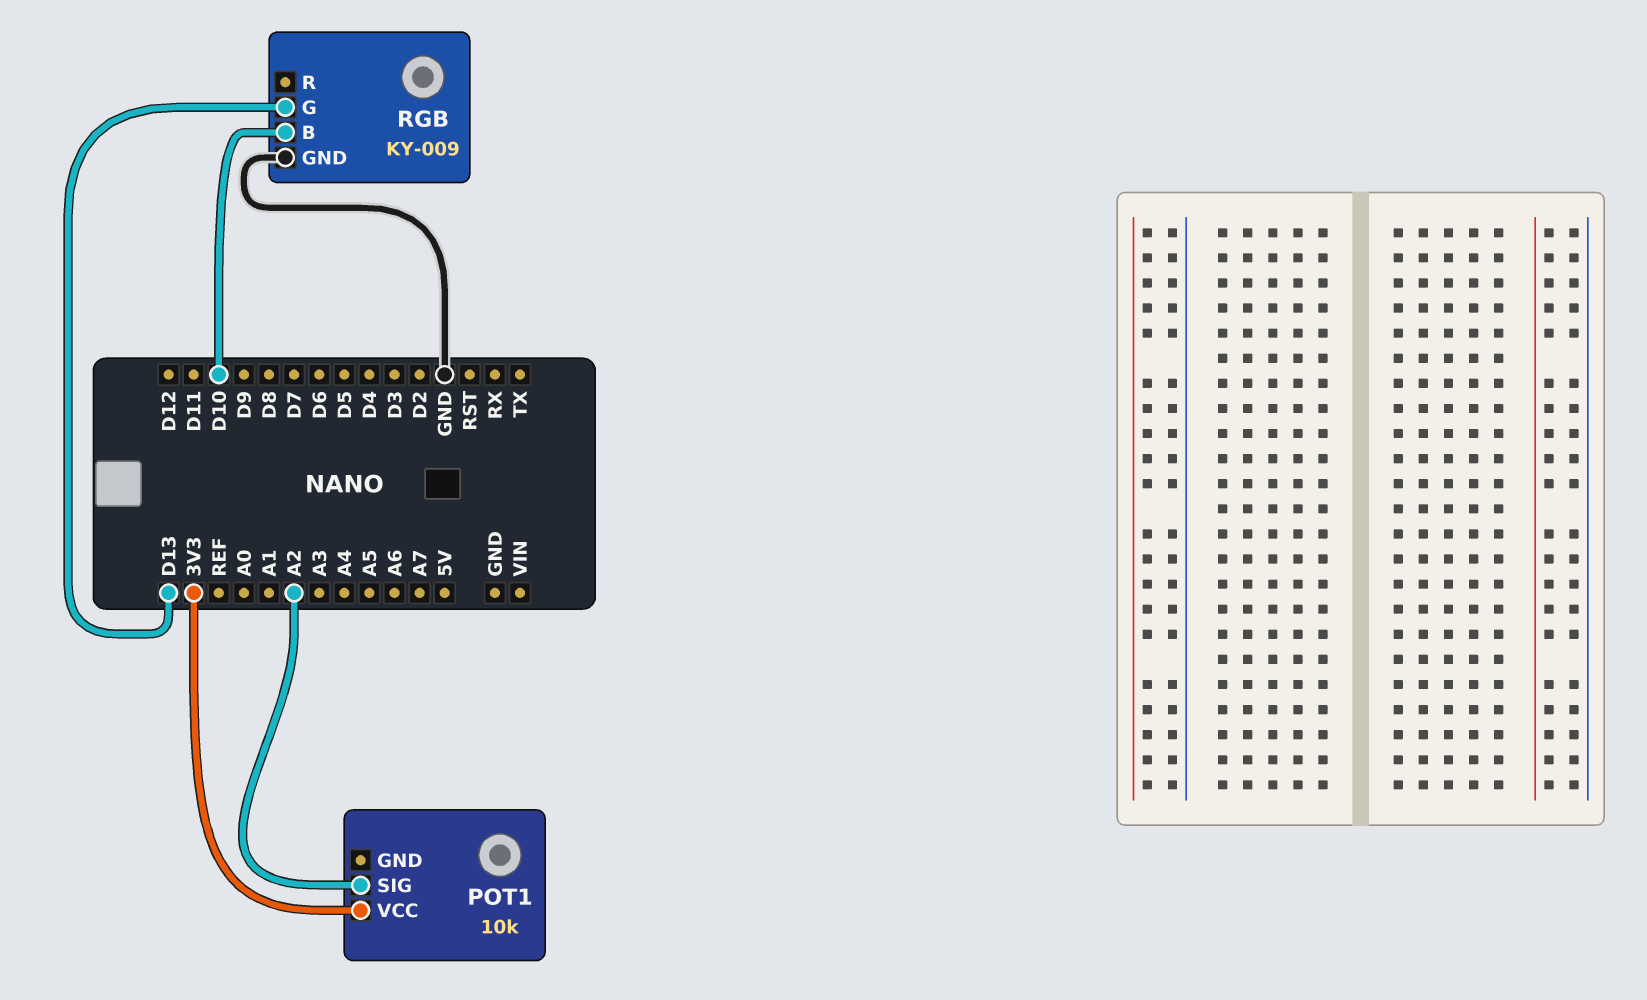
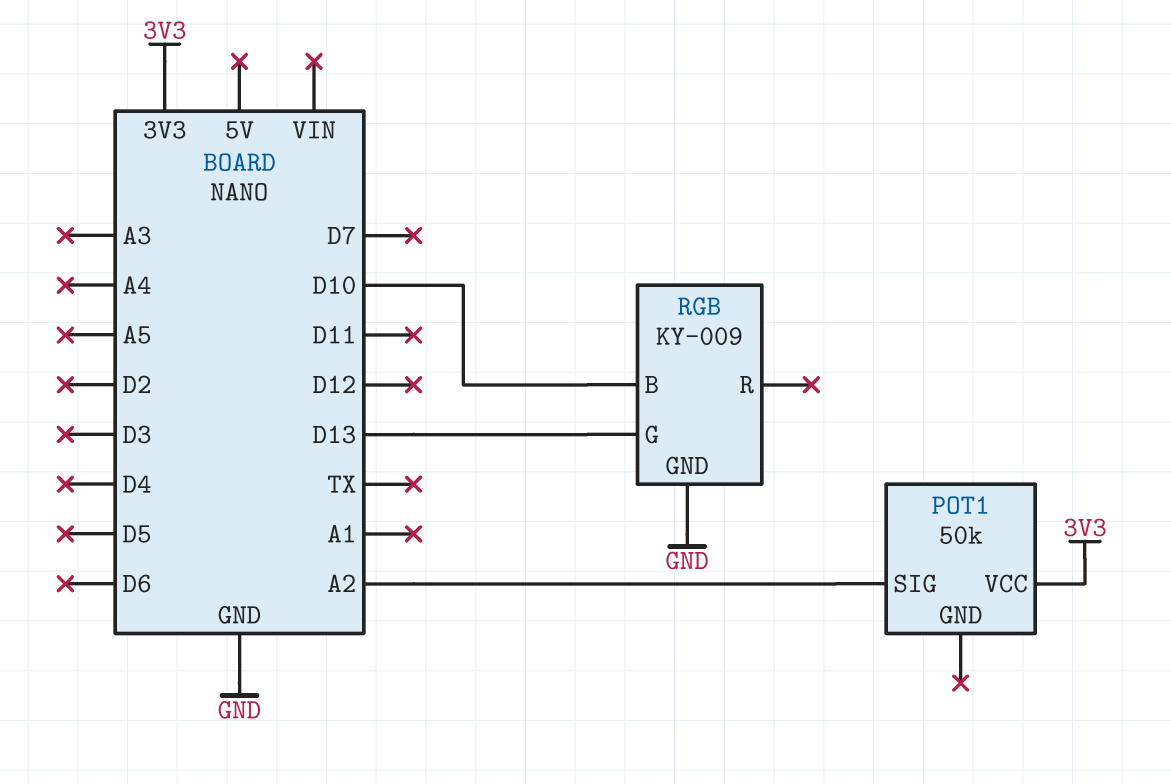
POT1: 10k -> 50k

